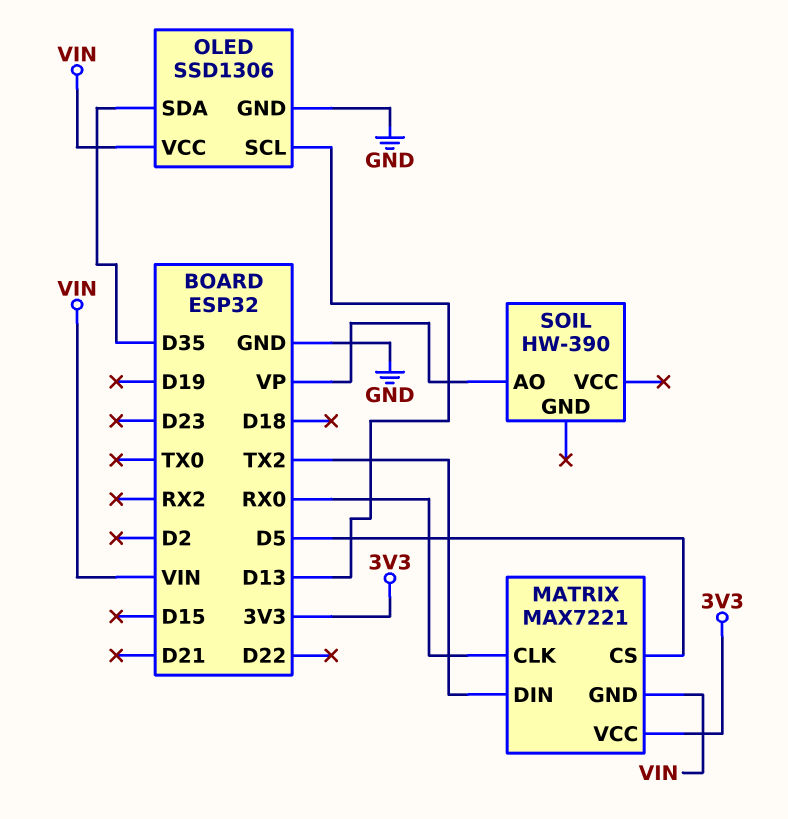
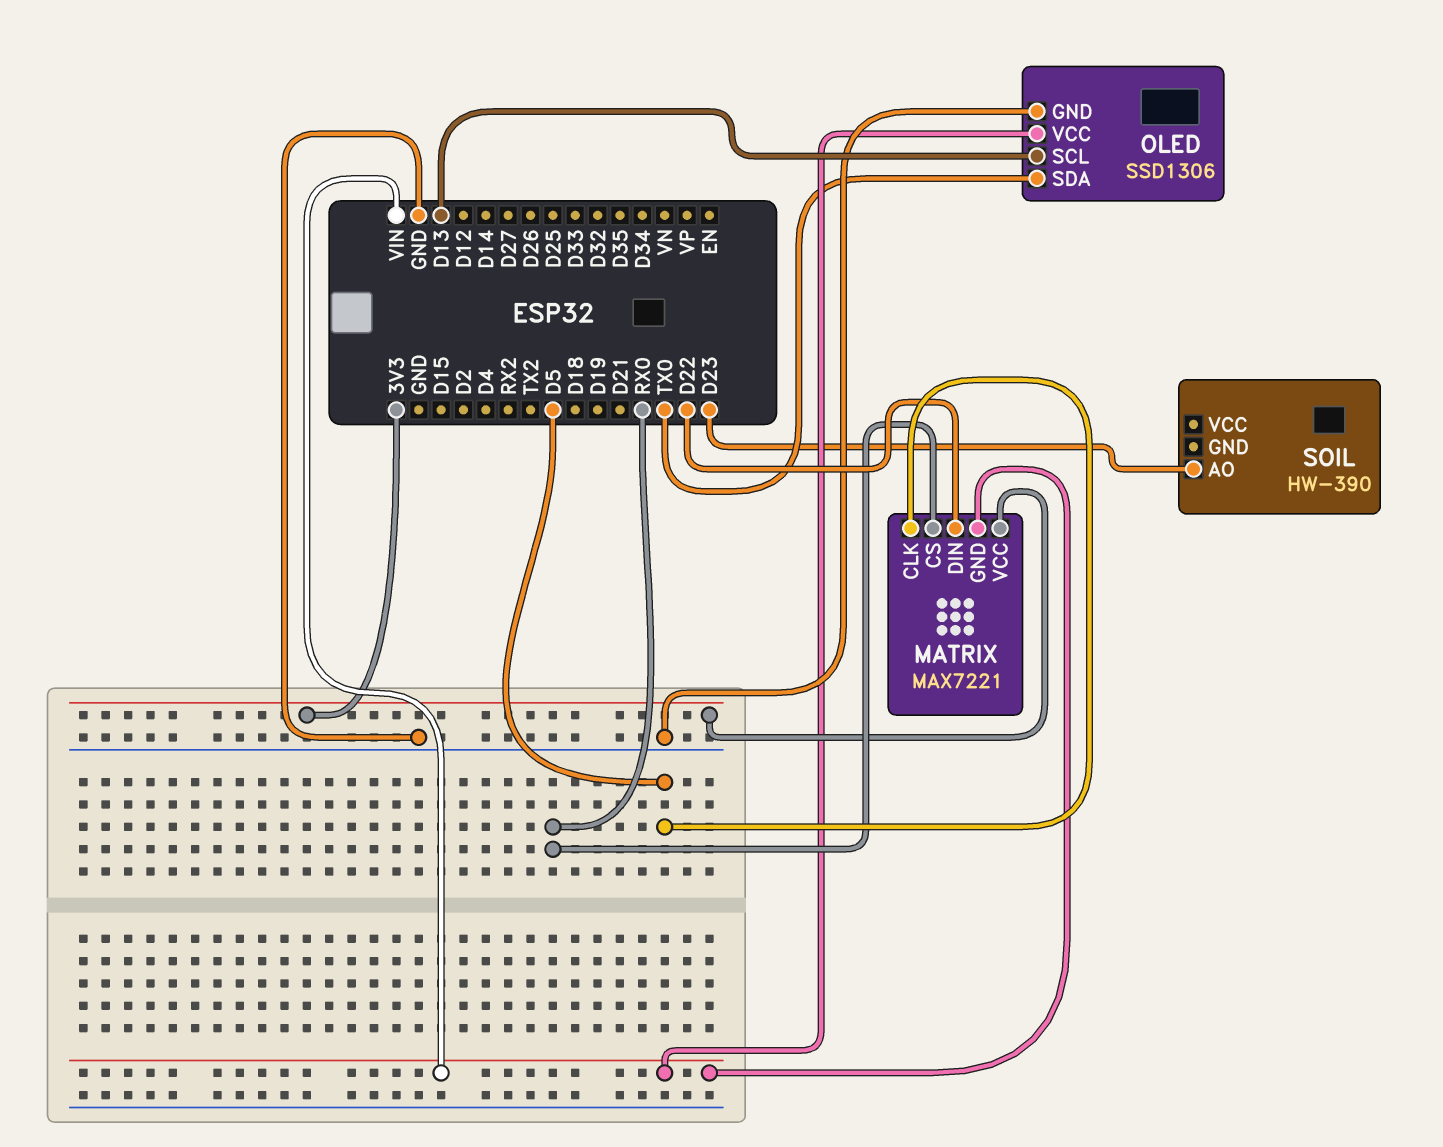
MATRIX pin CLK: RX0 -> D5
MATRIX pin CS: D5 -> RX0
MATRIX pin DIN: TX2 -> D22
OLED pin SDA: D35 -> TX0
SOIL pin AO: VP -> D23

